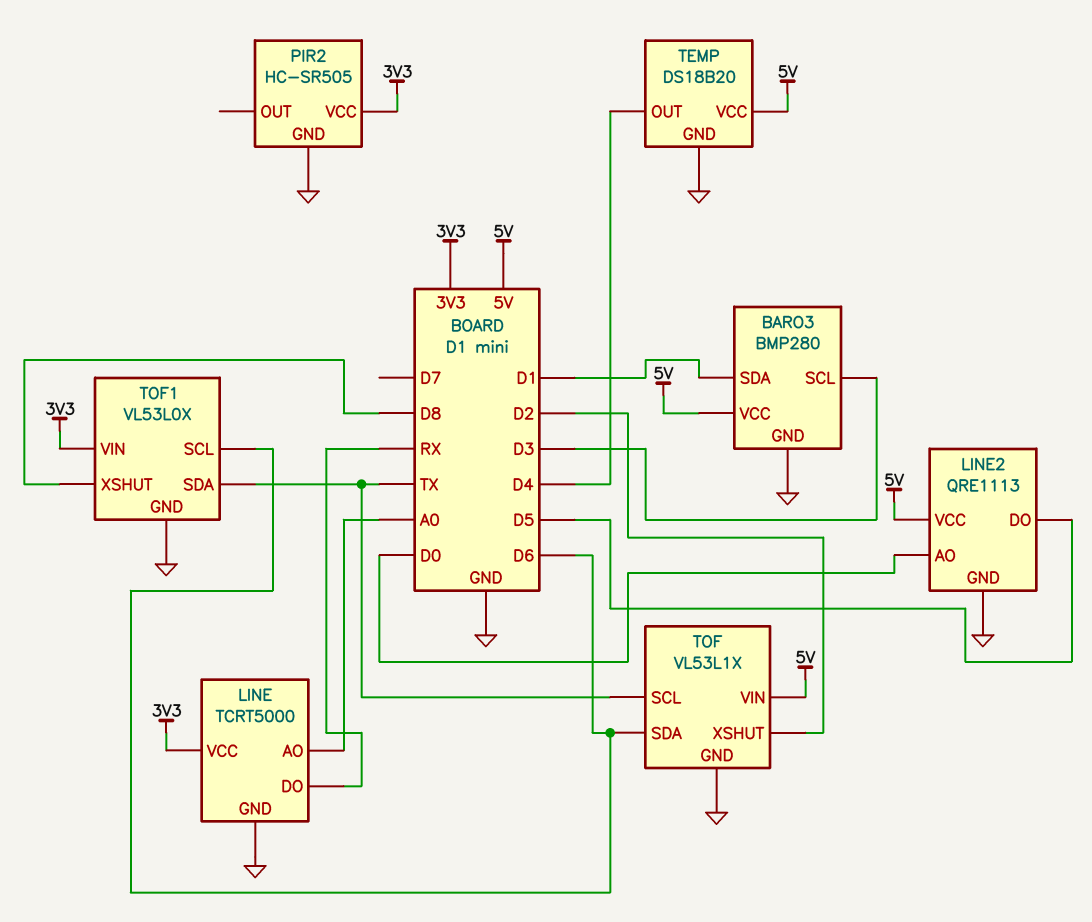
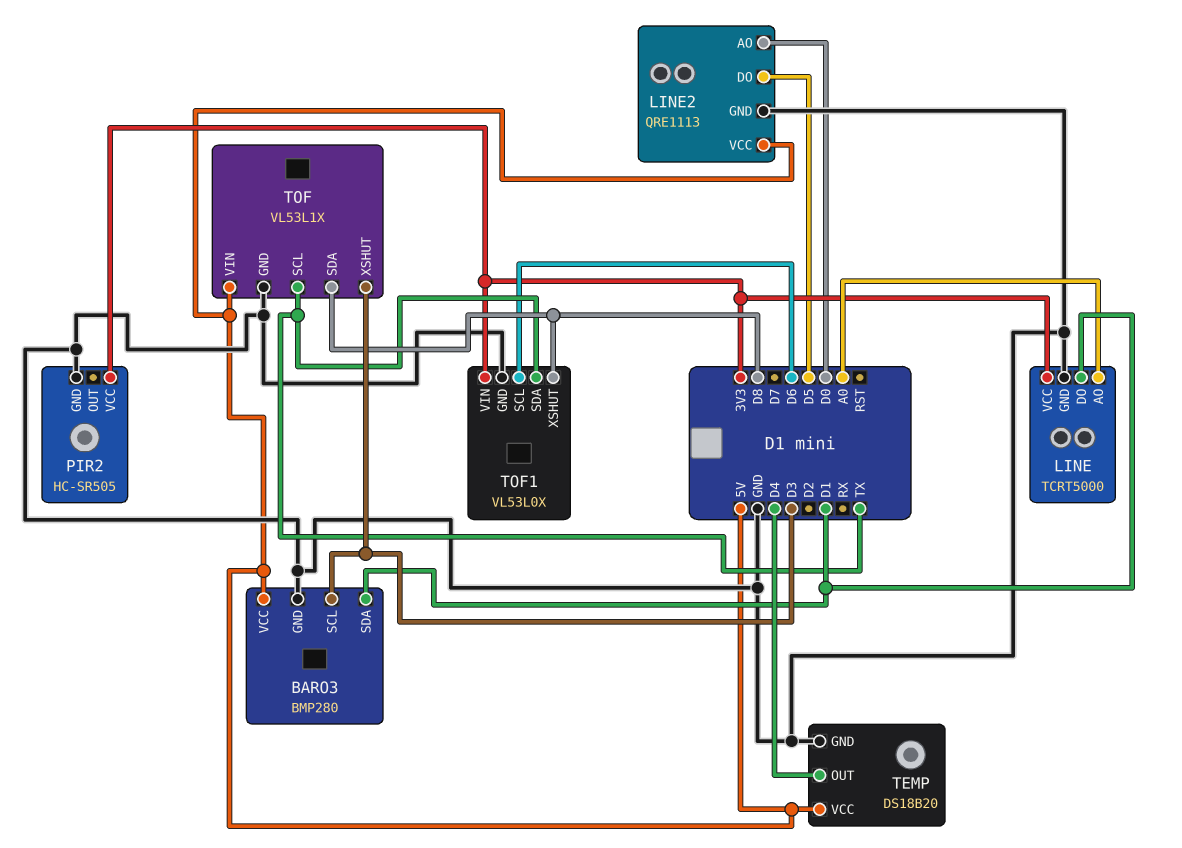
LINE pin DO: RX -> D1
TOF pin SDA: D6 -> D8
TOF pin XSHUT: D2 -> D3

